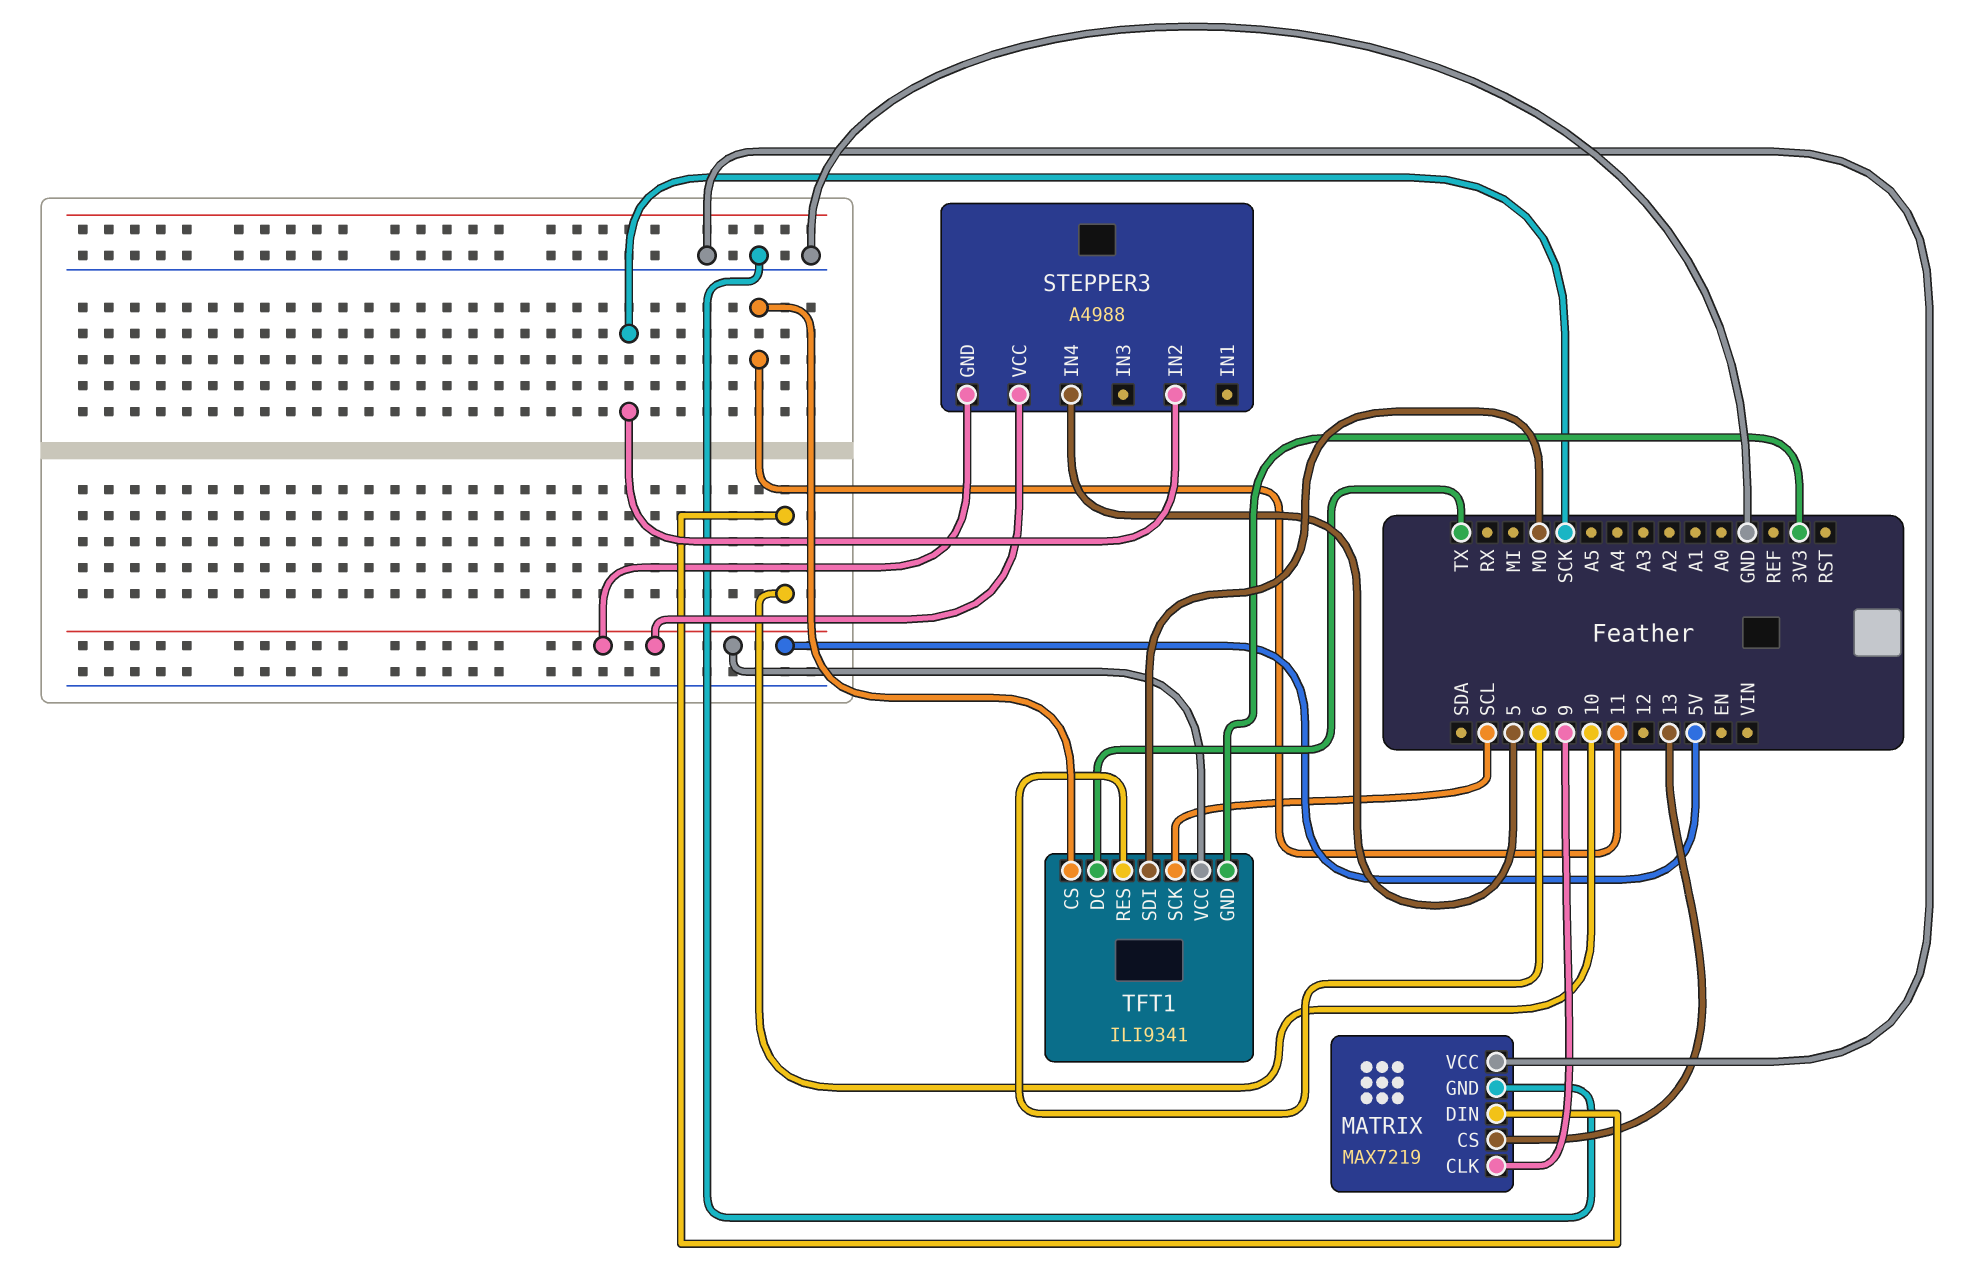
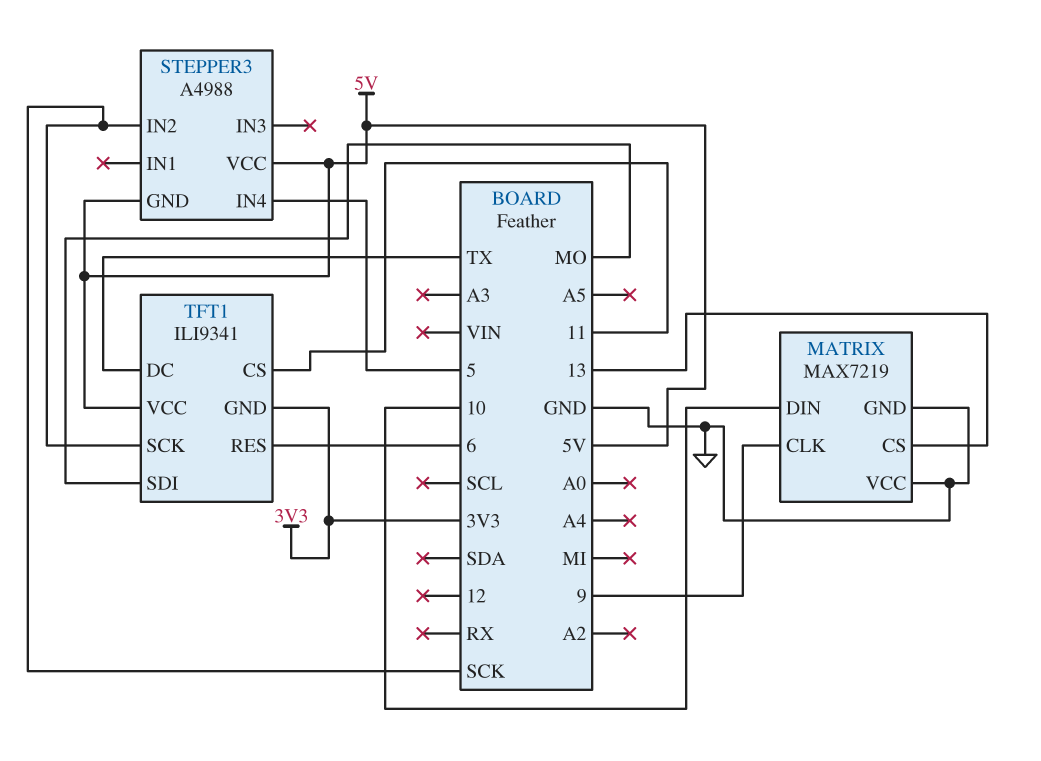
TFT1 pin SCK: SCL -> SCK

